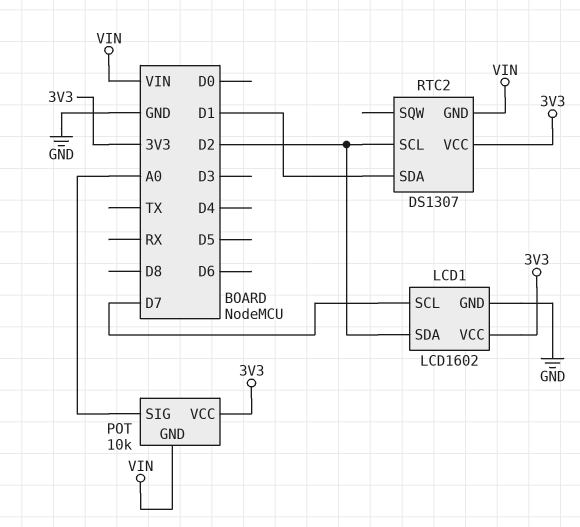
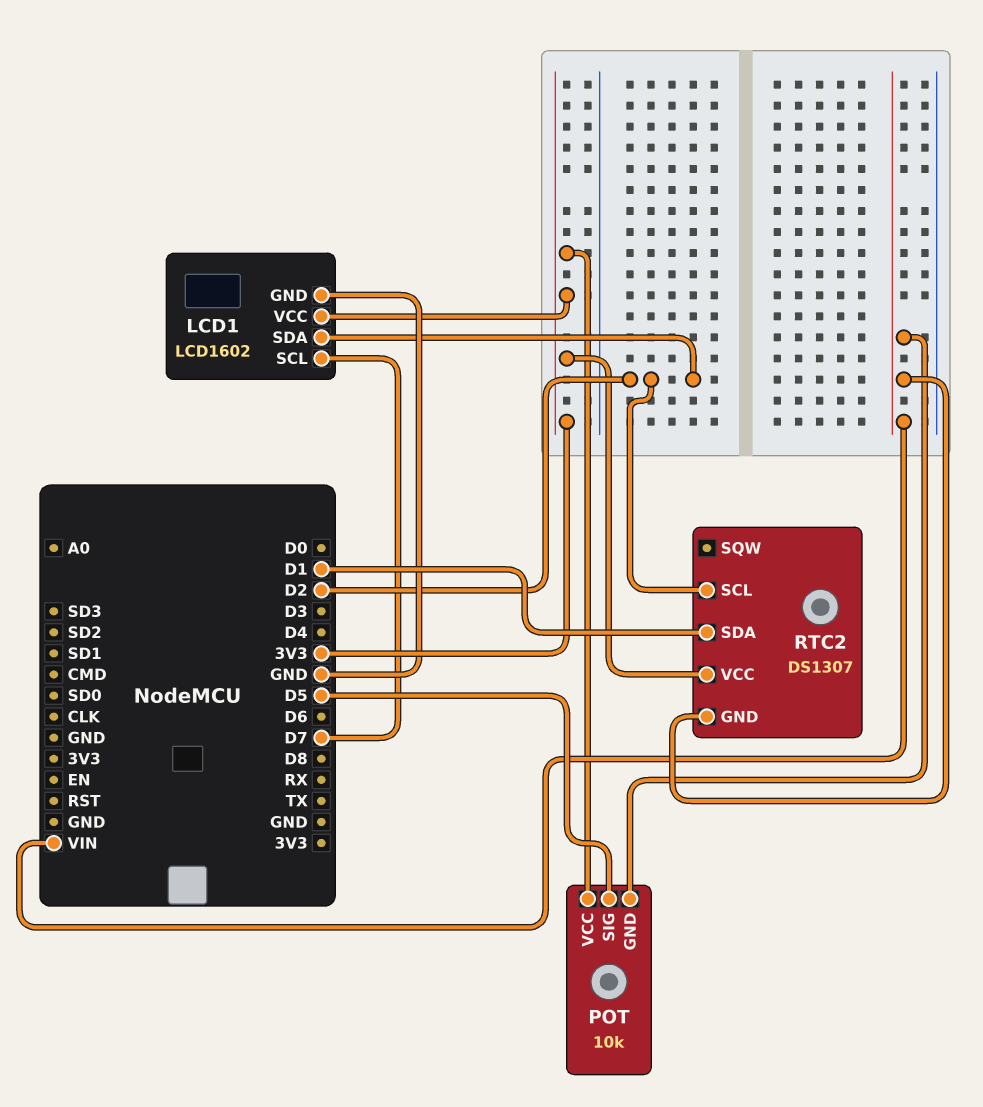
POT pin SIG: A0 -> D5

